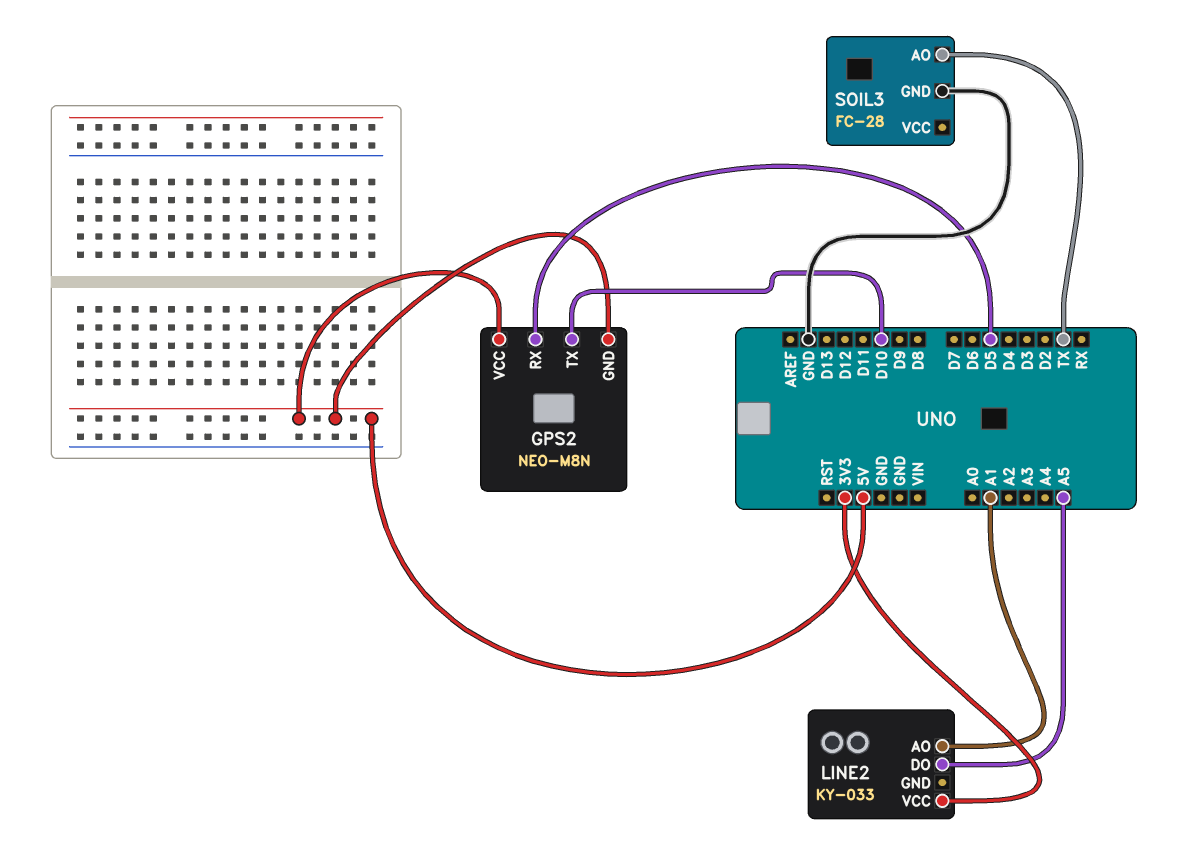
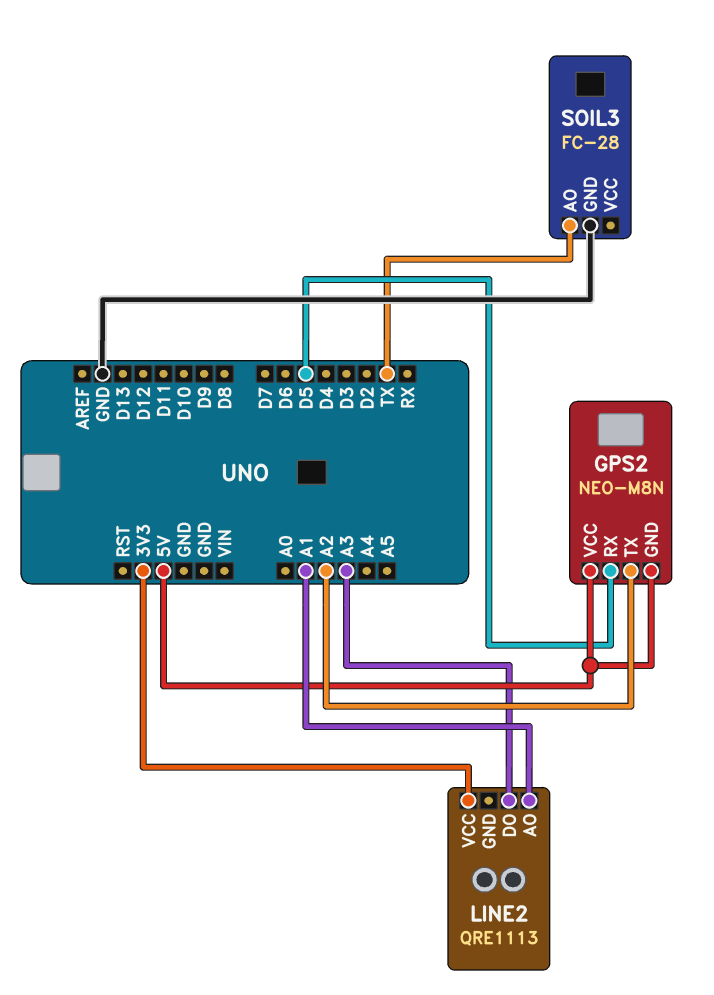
GPS2 pin TX: D10 -> A2
LINE2: KY-033 -> QRE1113
LINE2 pin DO: A5 -> A3

